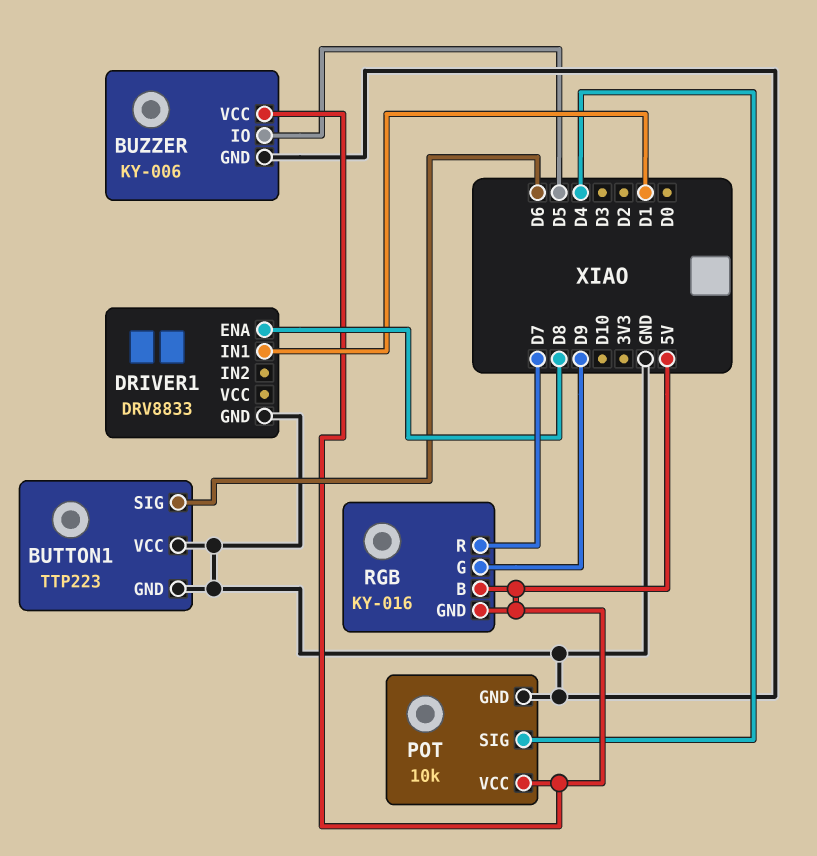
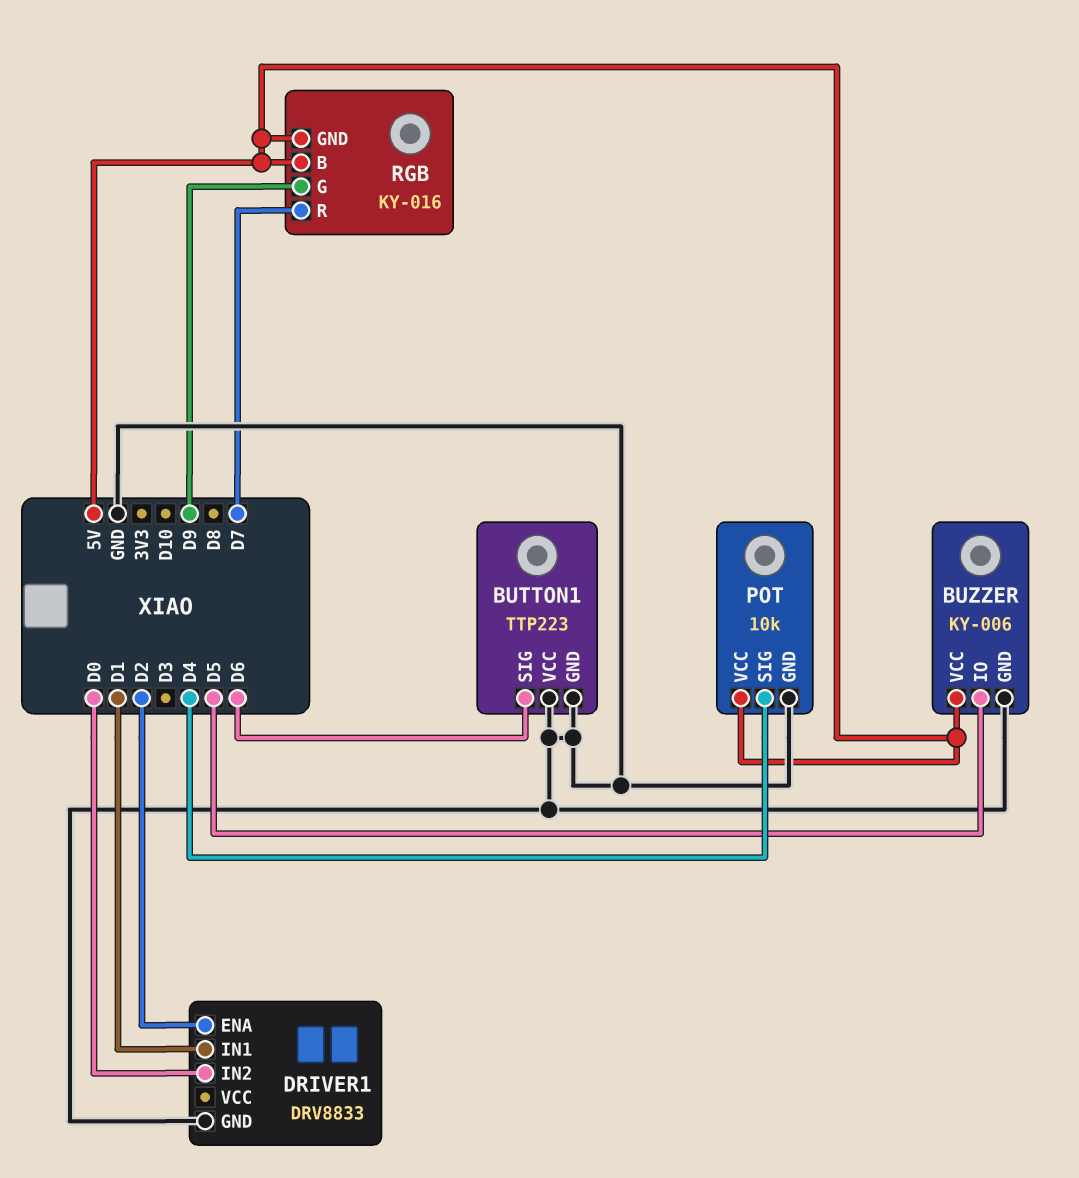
DRIVER1 pin ENA: D8 -> D2
DRIVER1 pin IN2: none -> D0

